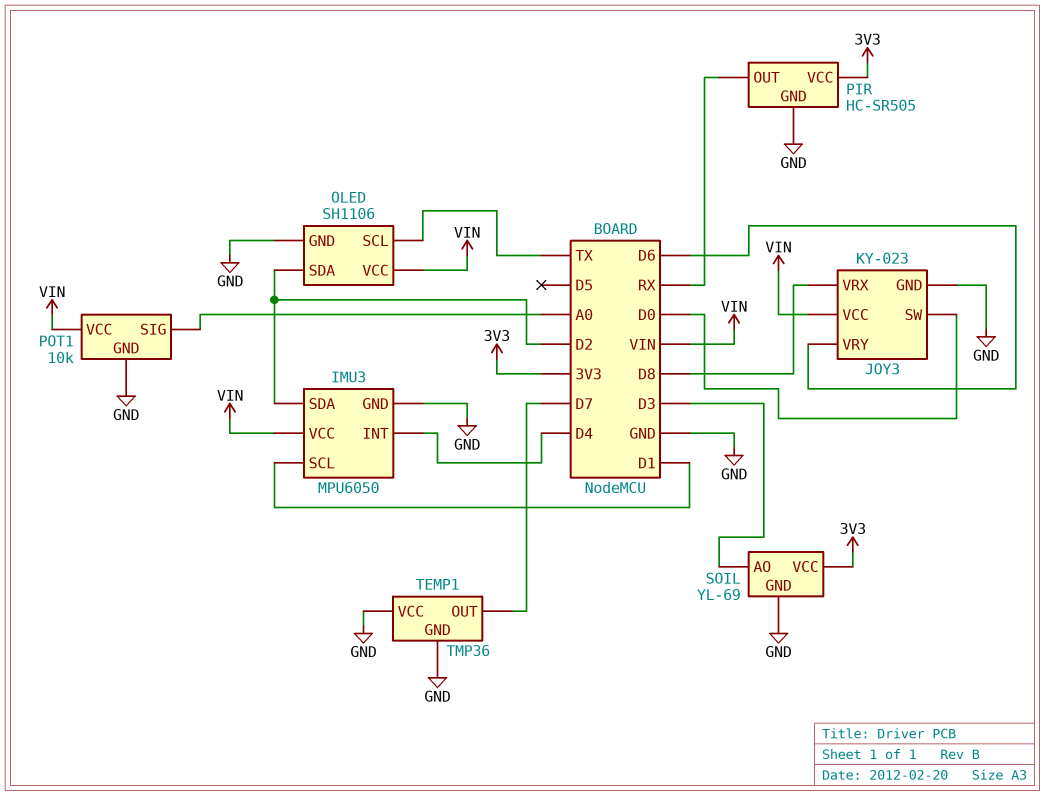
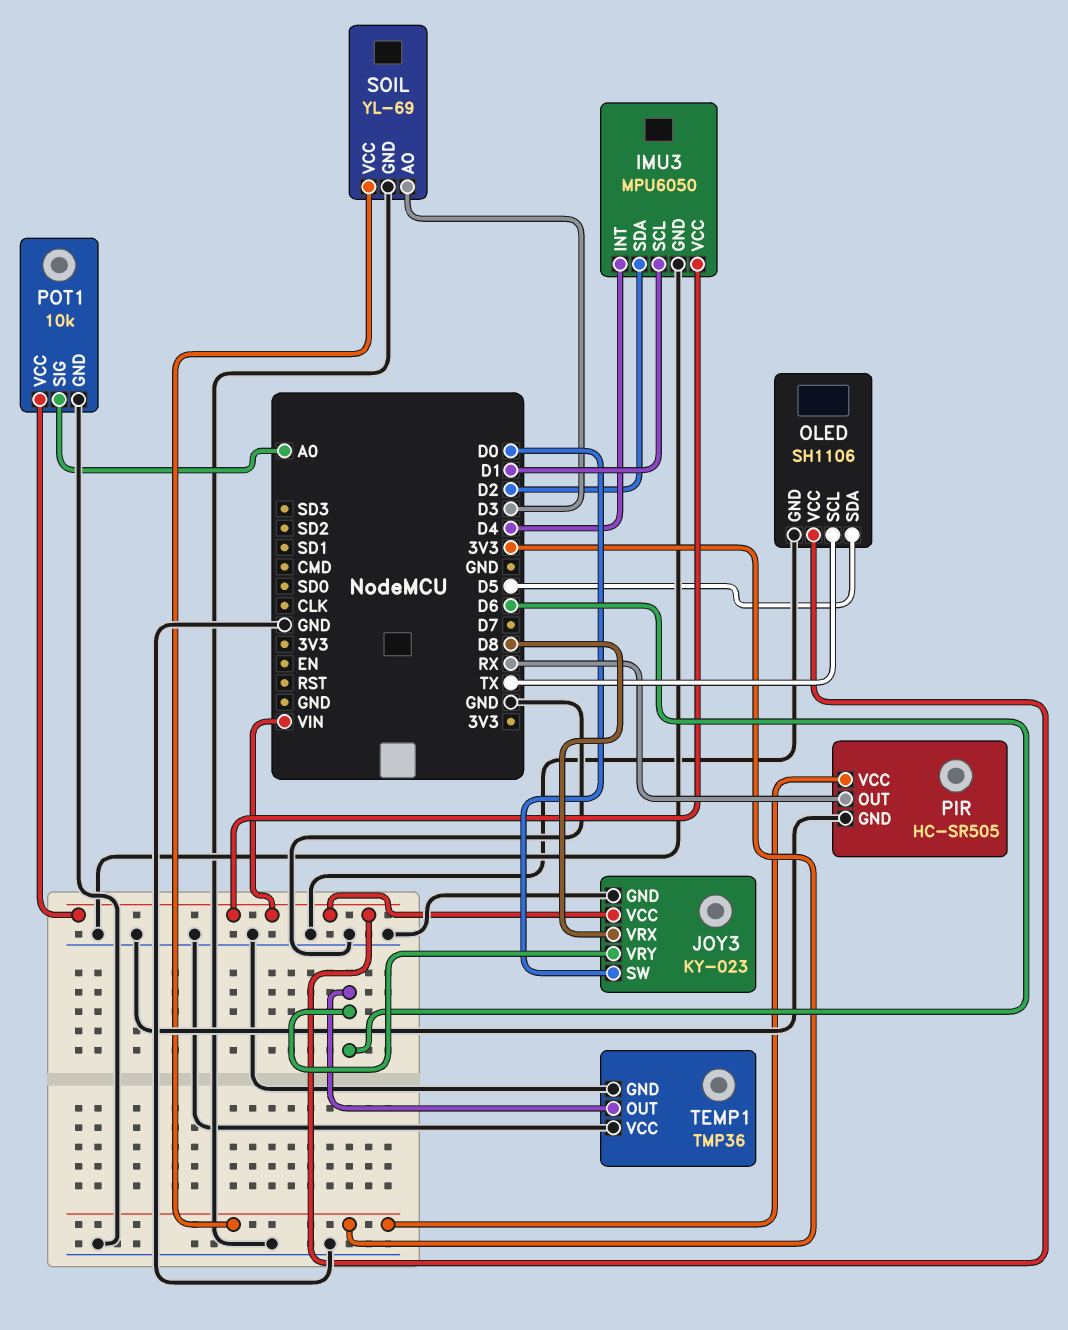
OLED pin SDA: D2 -> D5
TEMP1 pin OUT: D7 -> D6

